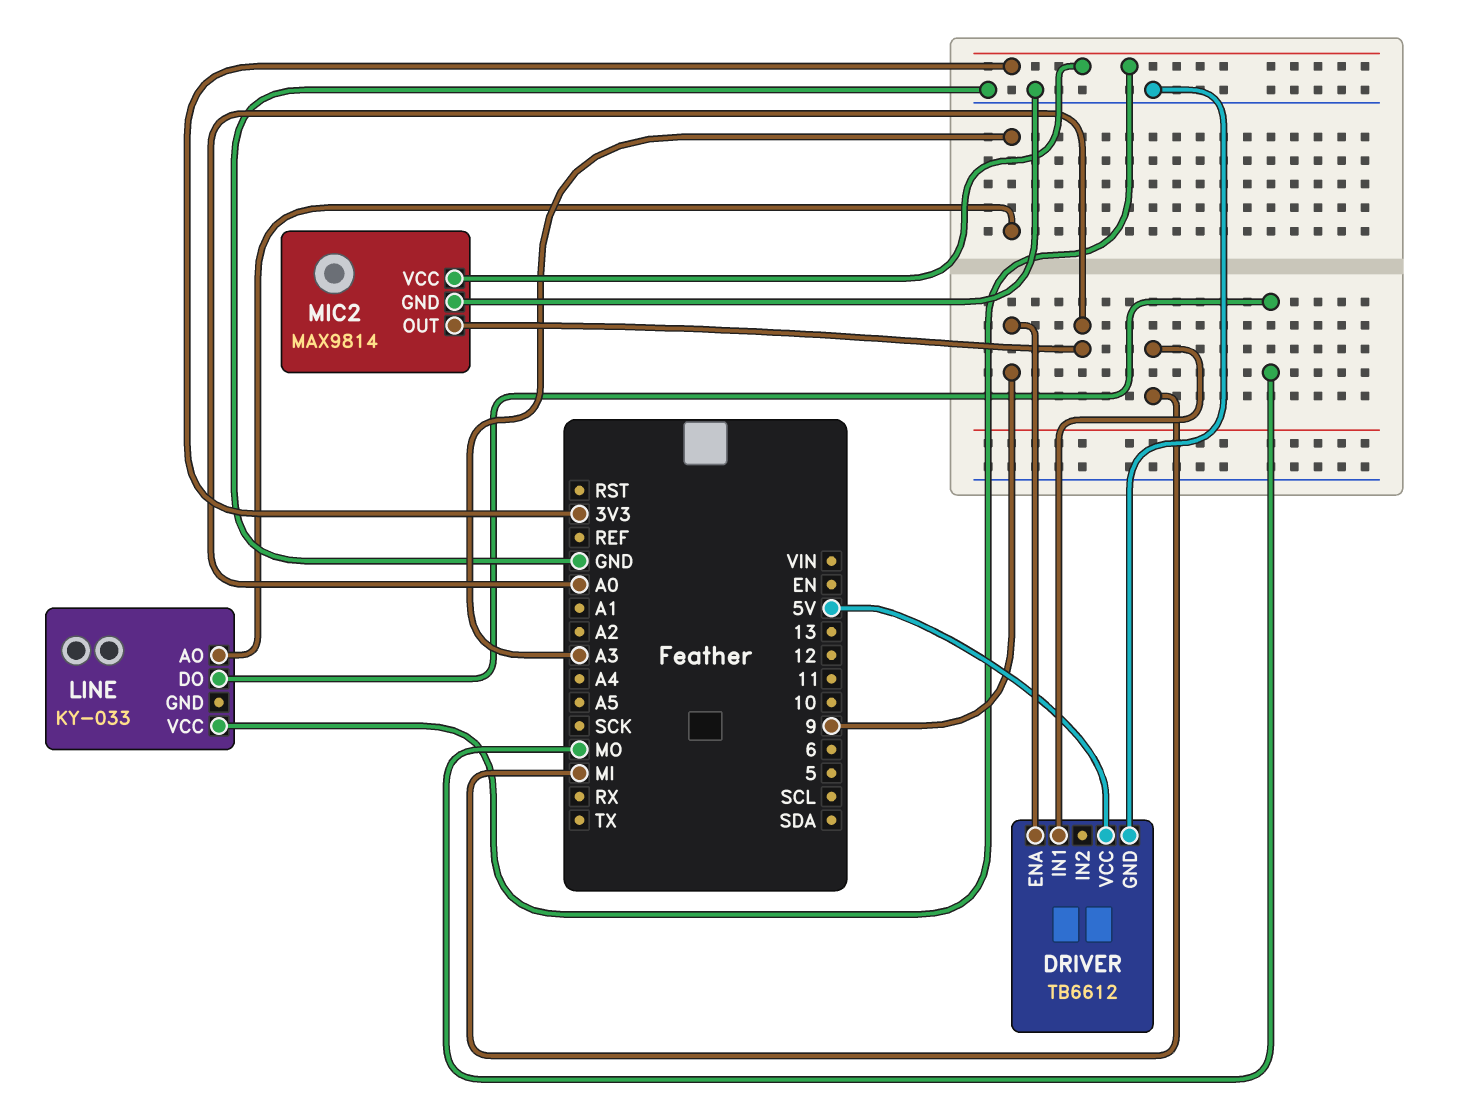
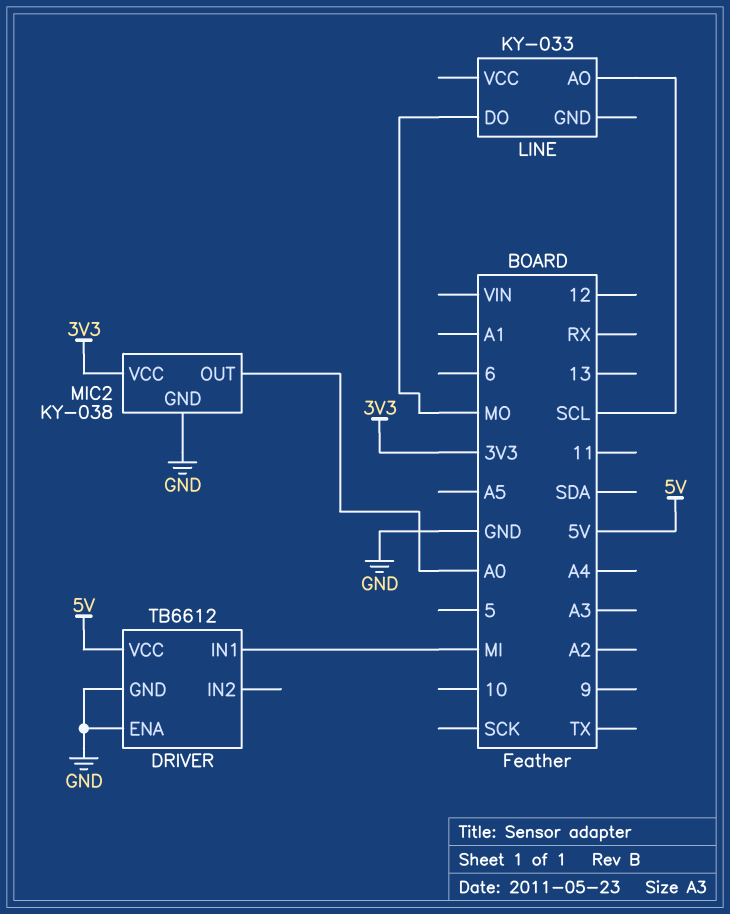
DRIVER pin ENA: 9 -> GND
LINE pin AO: A3 -> SCL
LINE pin VCC: 3V3 -> none
MIC2: MAX9814 -> KY-038

